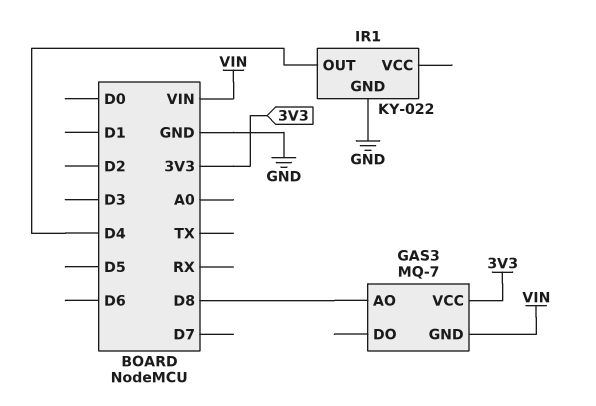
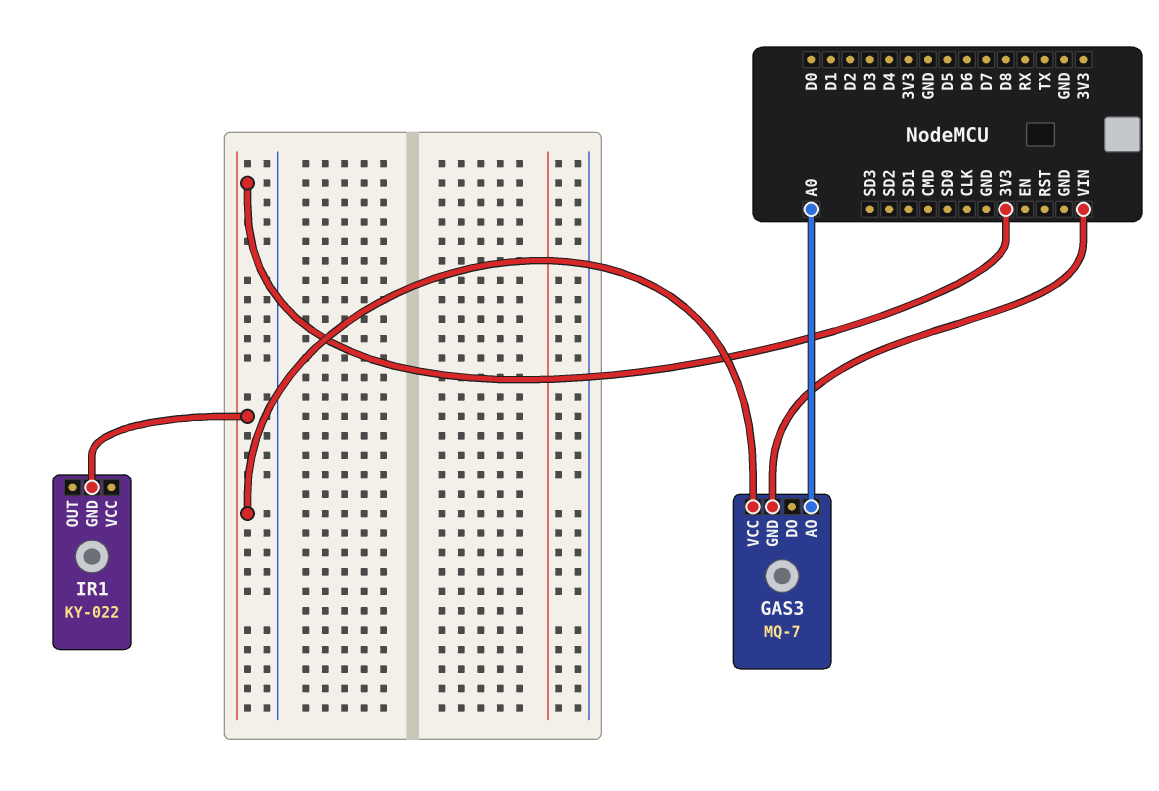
GAS3 pin AO: D8 -> A0
IR1 pin GND: GND -> 3V3
IR1 pin OUT: D4 -> none

